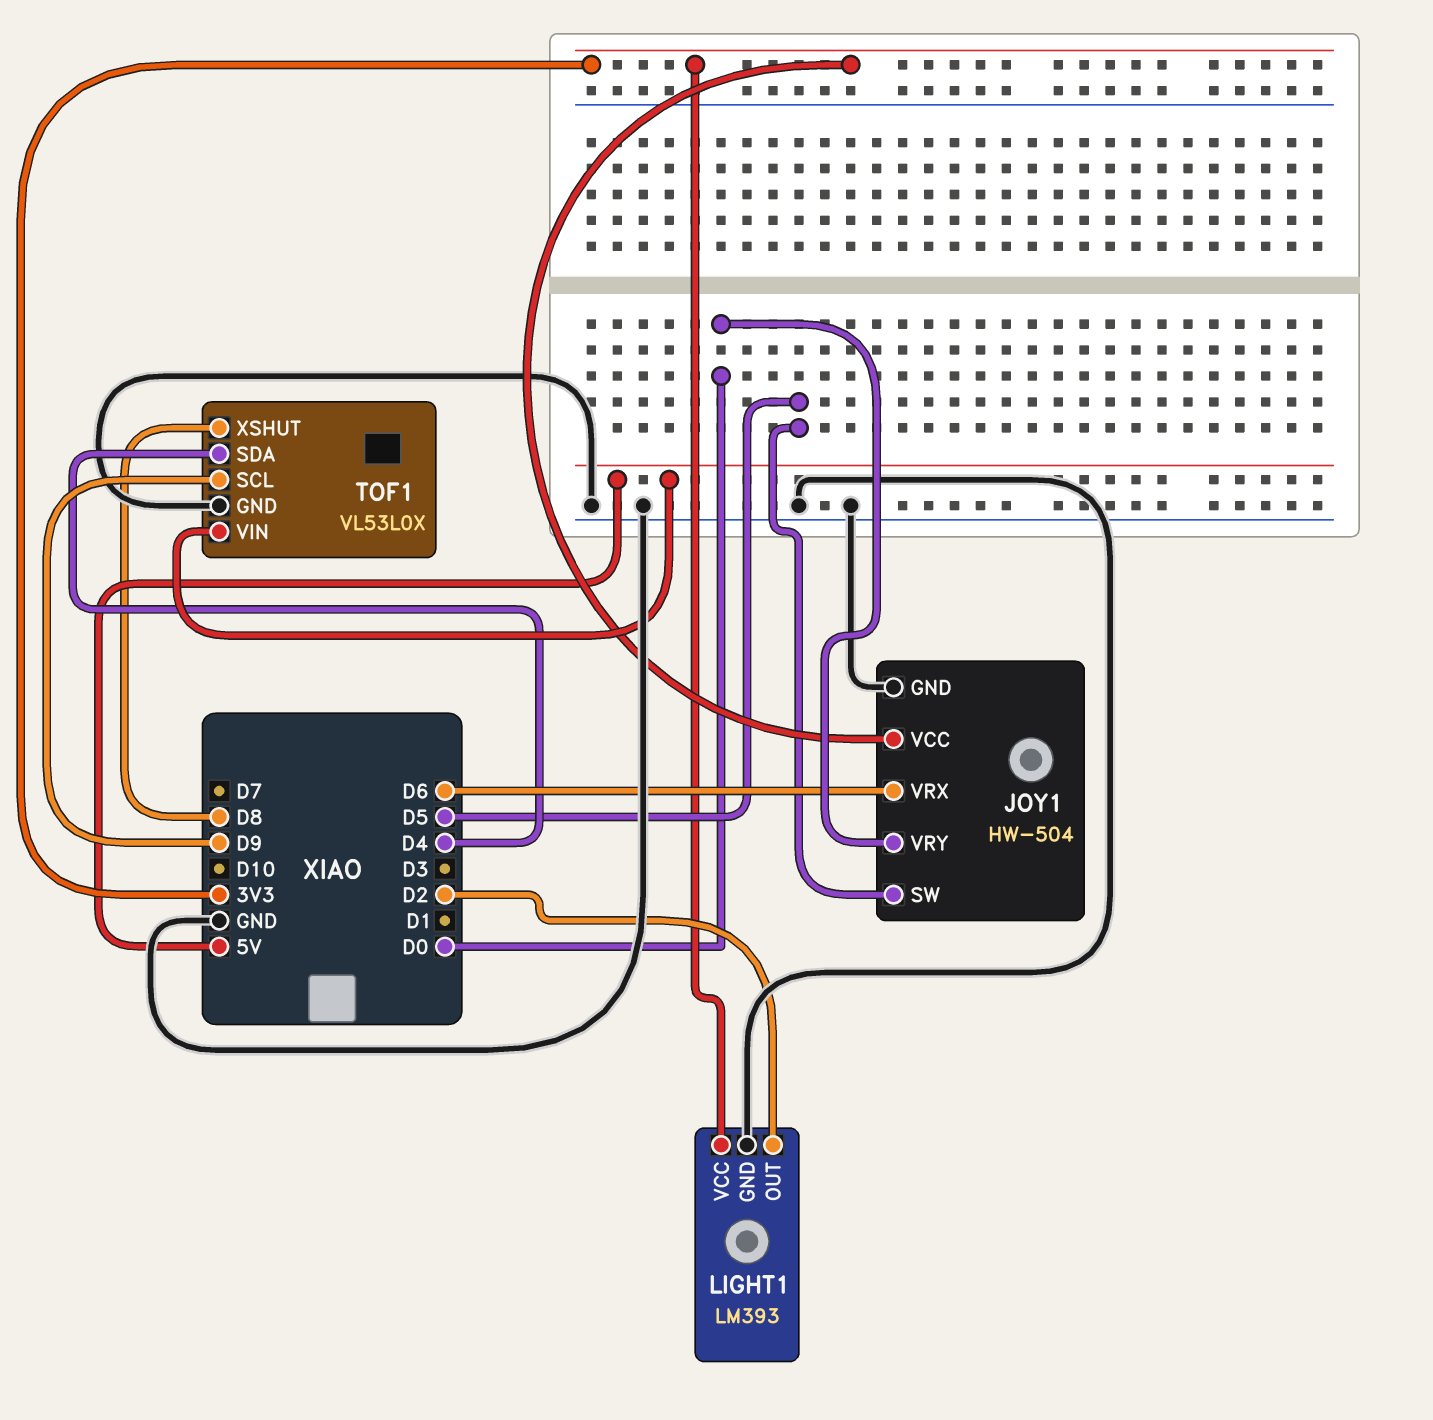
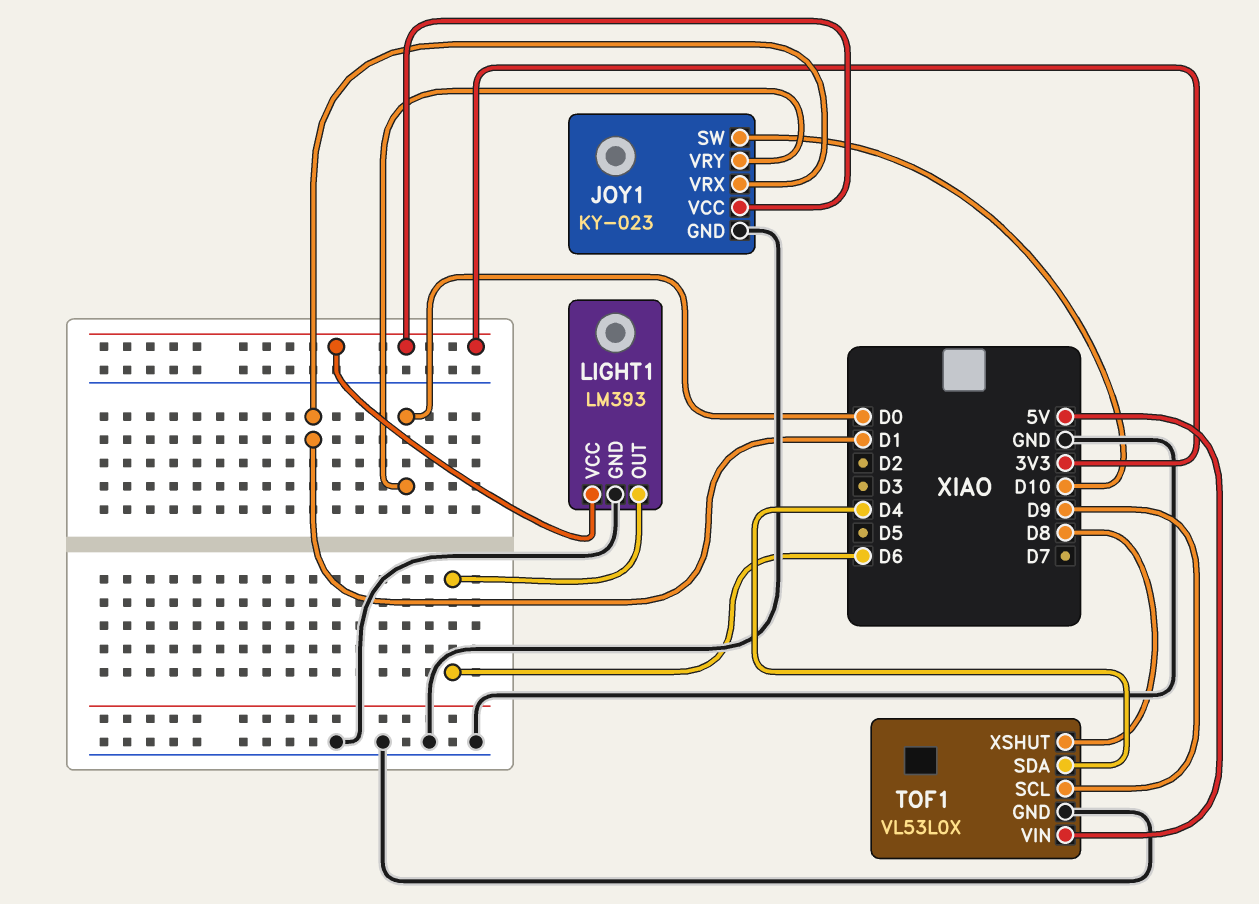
JOY1: HW-504 -> KY-023
JOY1 pin SW: D5 -> D10
JOY1 pin VRX: D6 -> D1
LIGHT1 pin OUT: D2 -> D6

